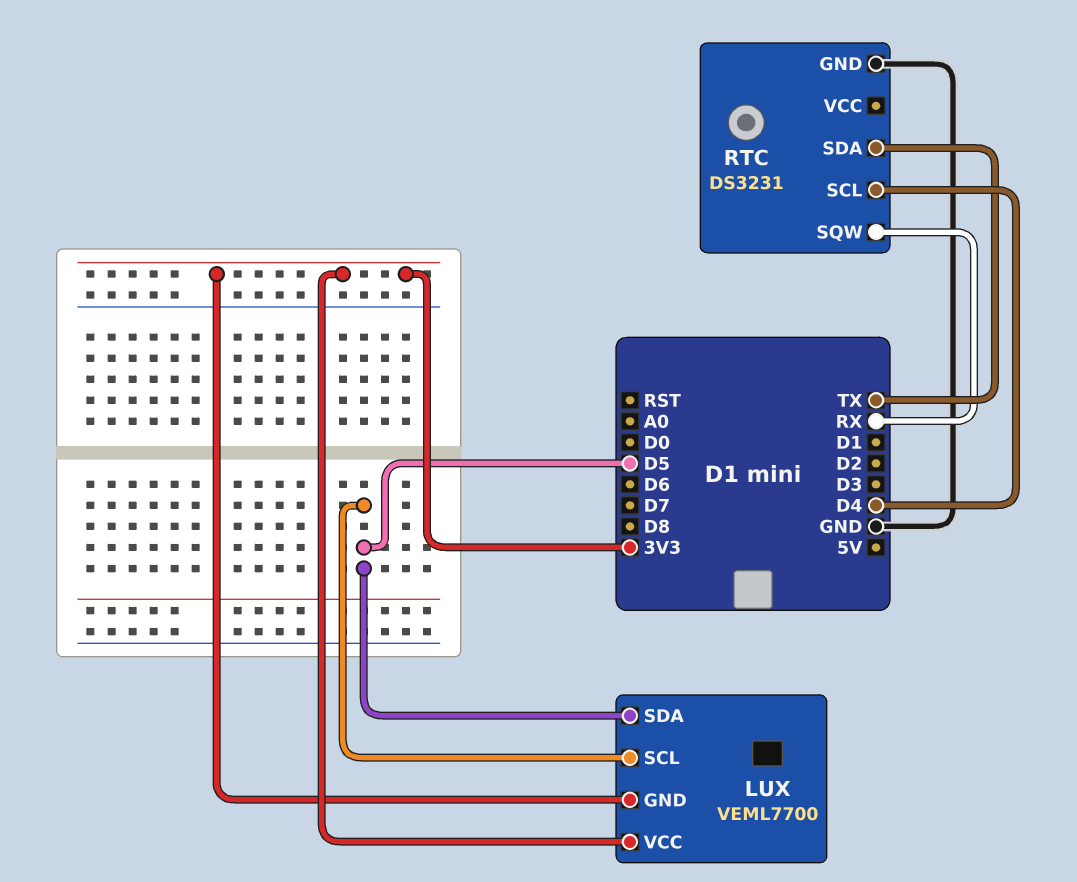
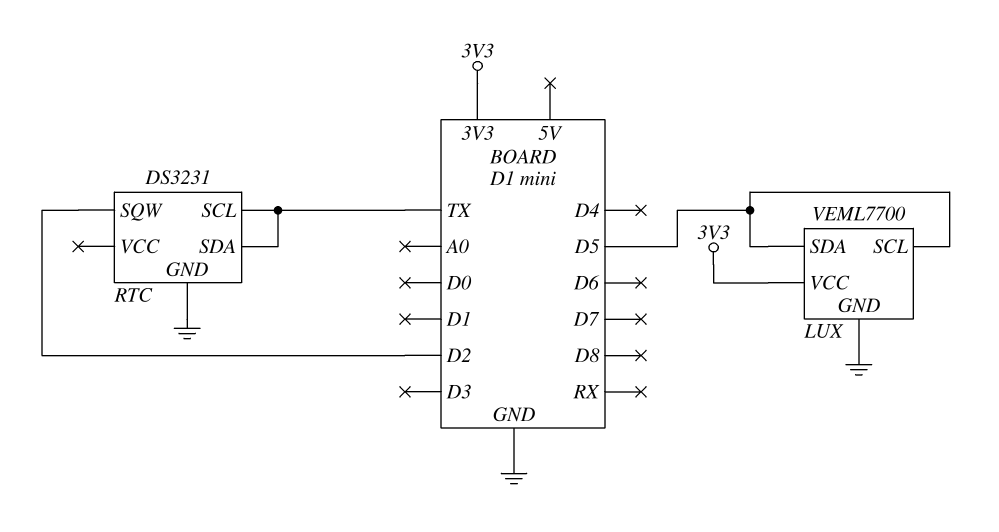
LUX pin GND: 3V3 -> GND
RTC pin SCL: D4 -> TX
RTC pin SQW: RX -> D2

